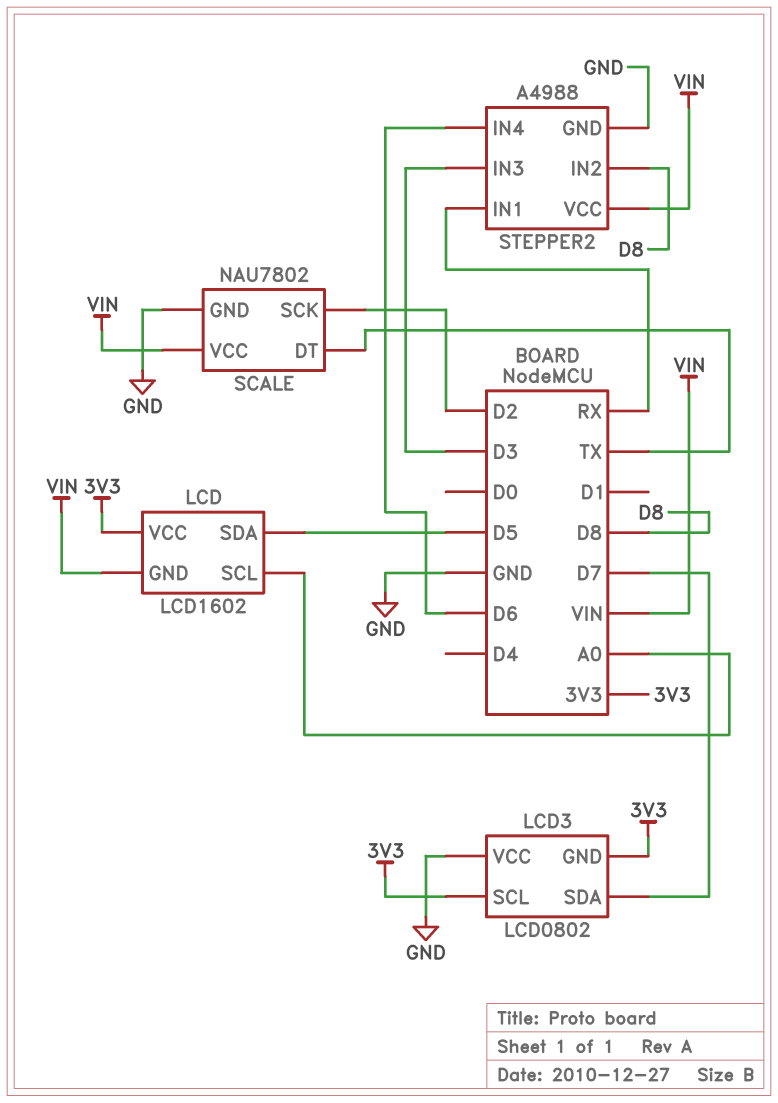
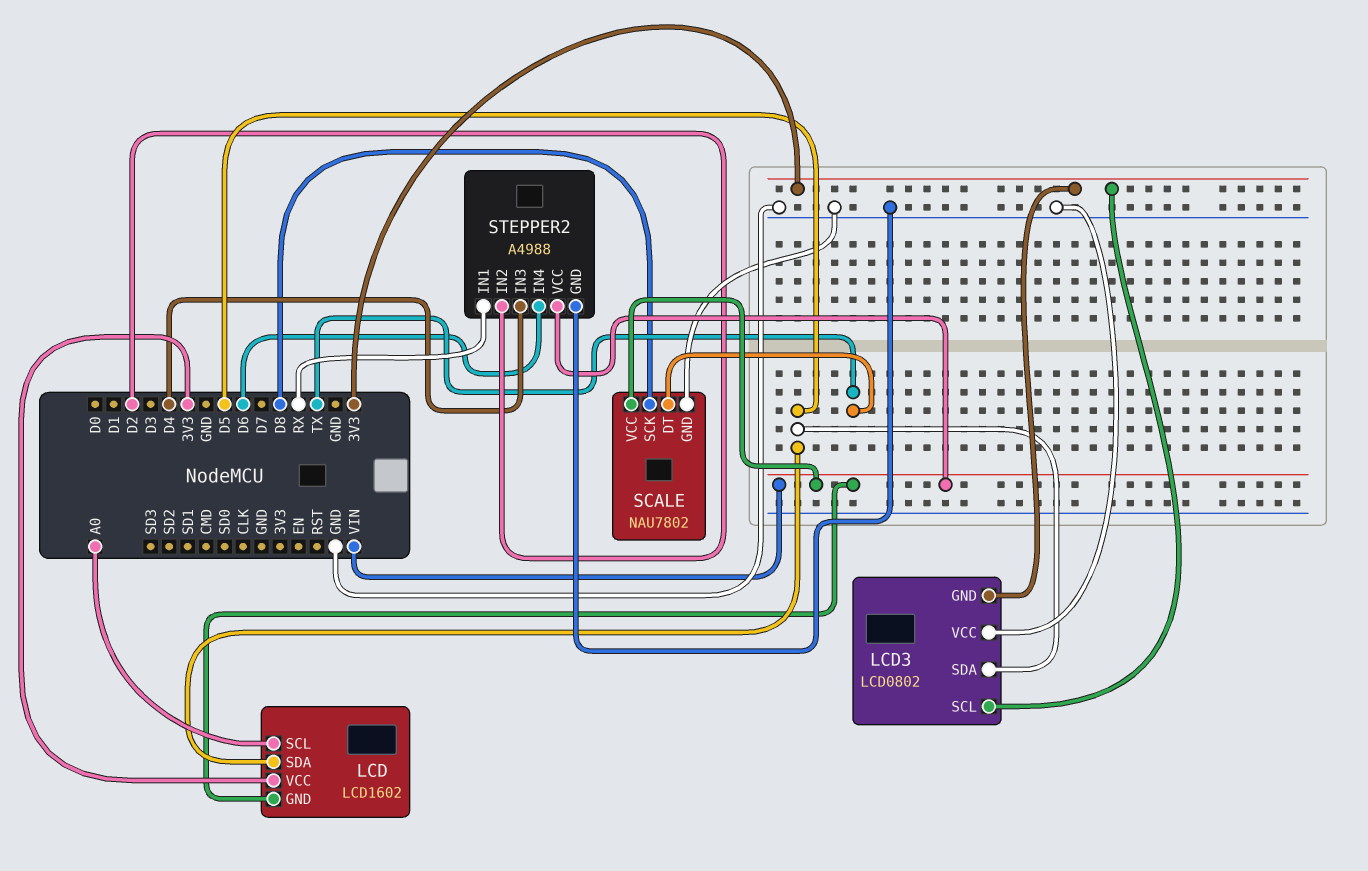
LCD3 pin SDA: D7 -> D5
SCALE pin SCK: D2 -> D8
STEPPER2 pin IN2: D8 -> D2
STEPPER2 pin IN3: D3 -> D4

